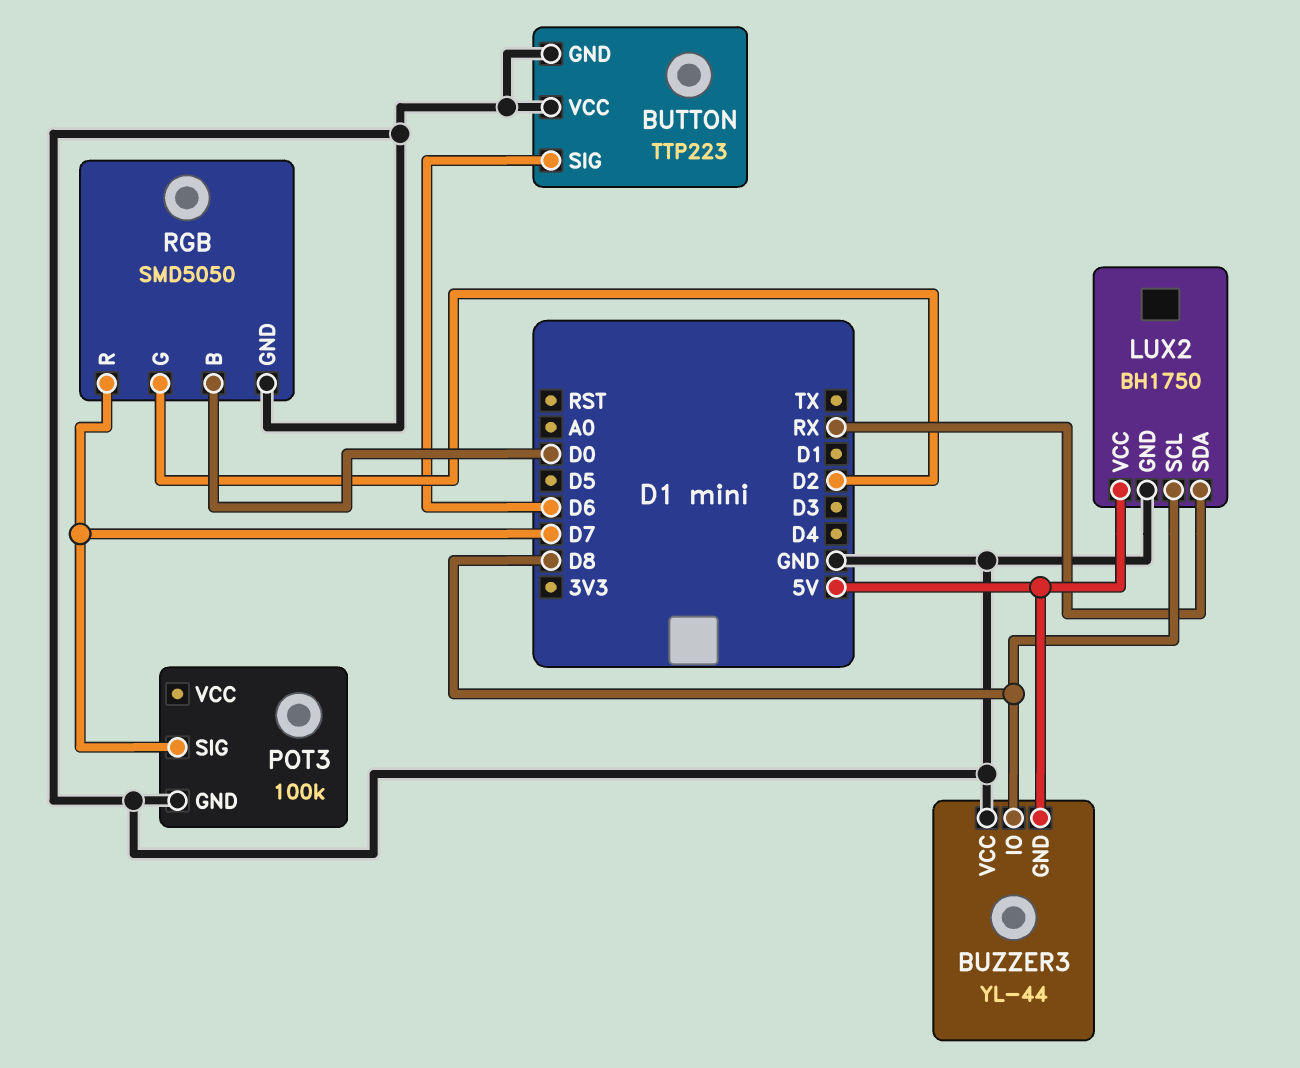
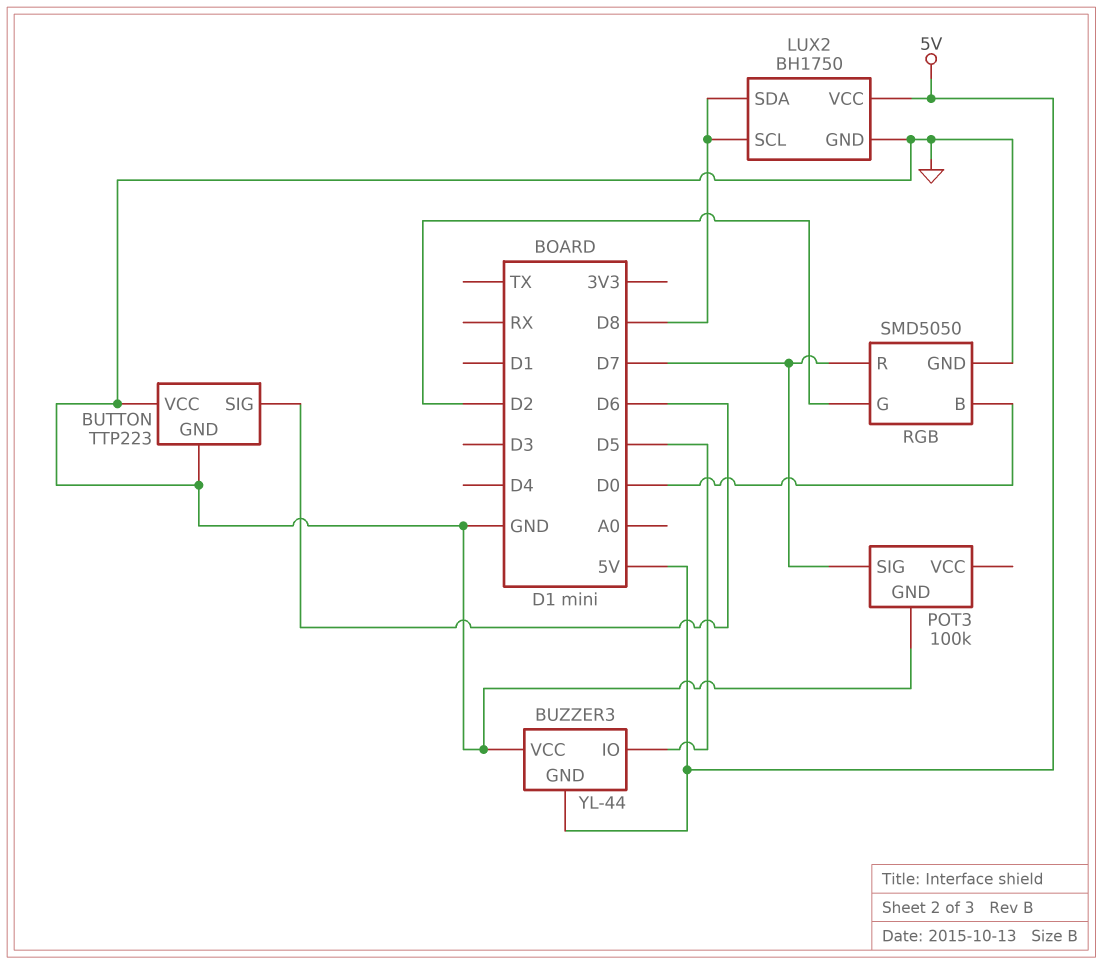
BUZZER3 pin IO: D8 -> D5
LUX2 pin SDA: RX -> D8

